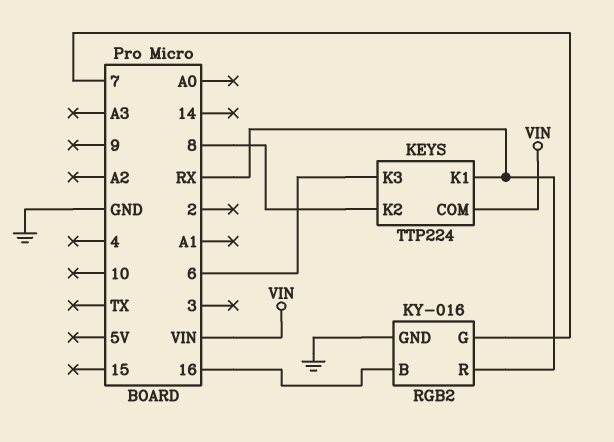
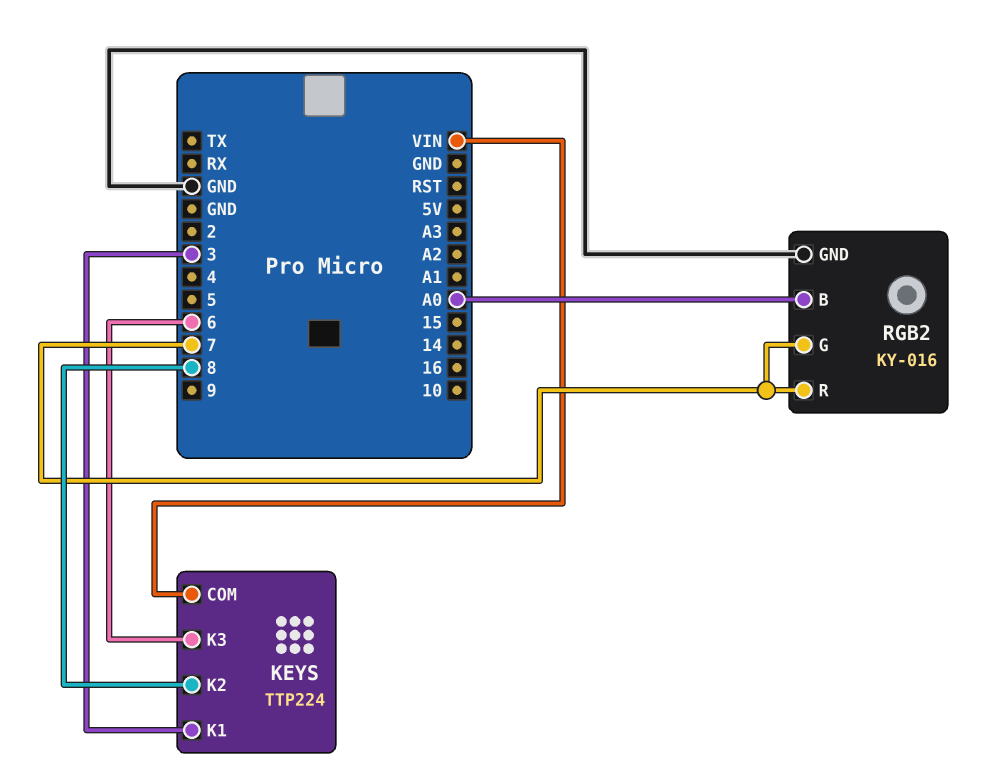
KEYS pin K1: RX -> 3
RGB2 pin B: 16 -> A0
RGB2 pin R: RX -> 7

